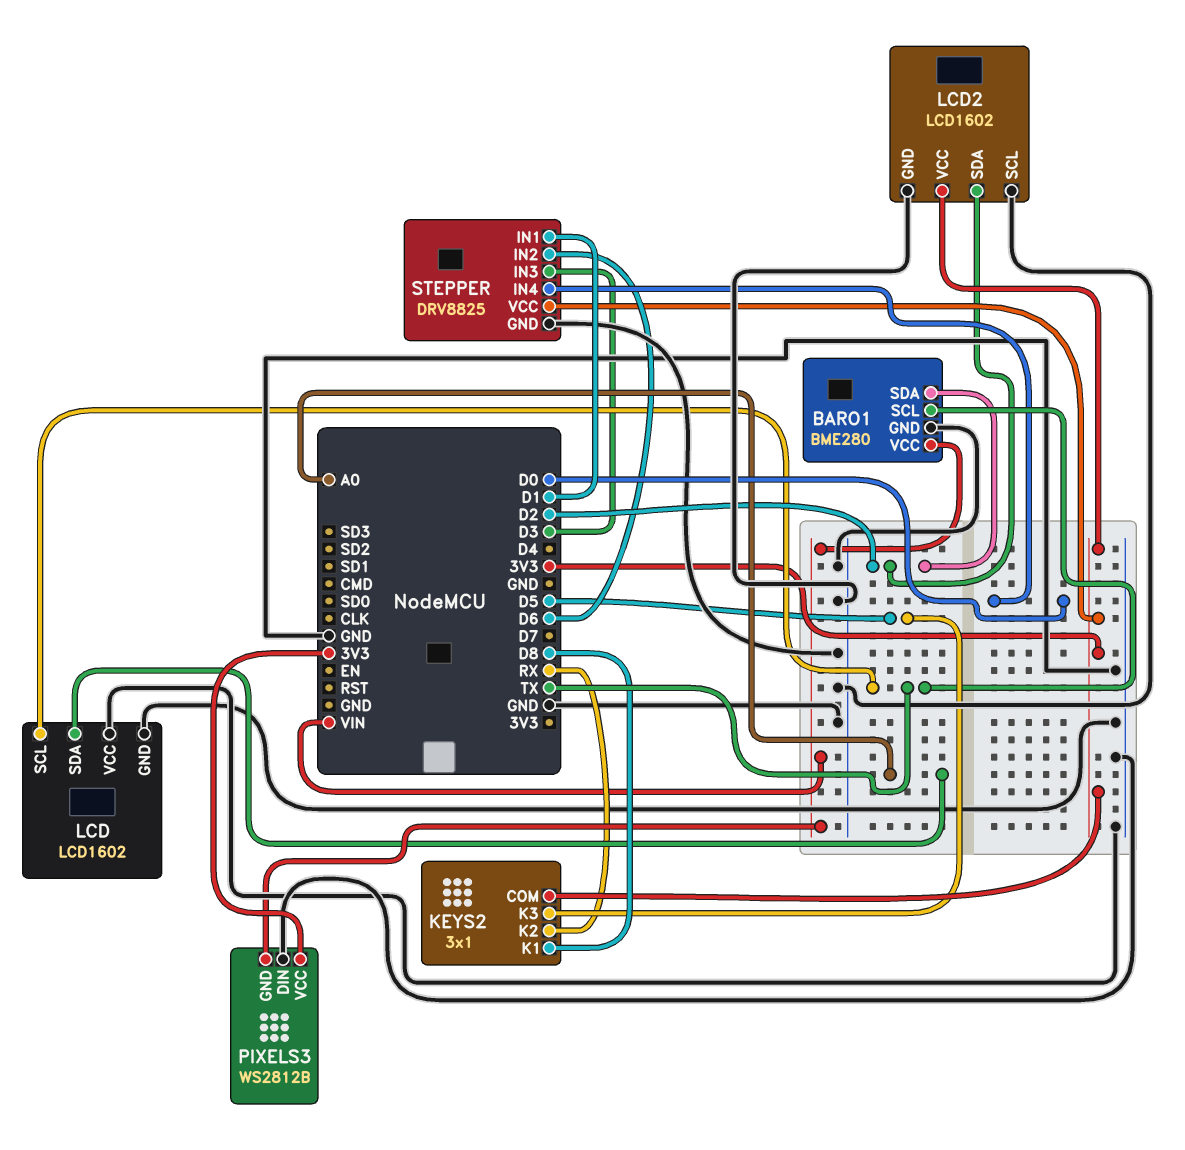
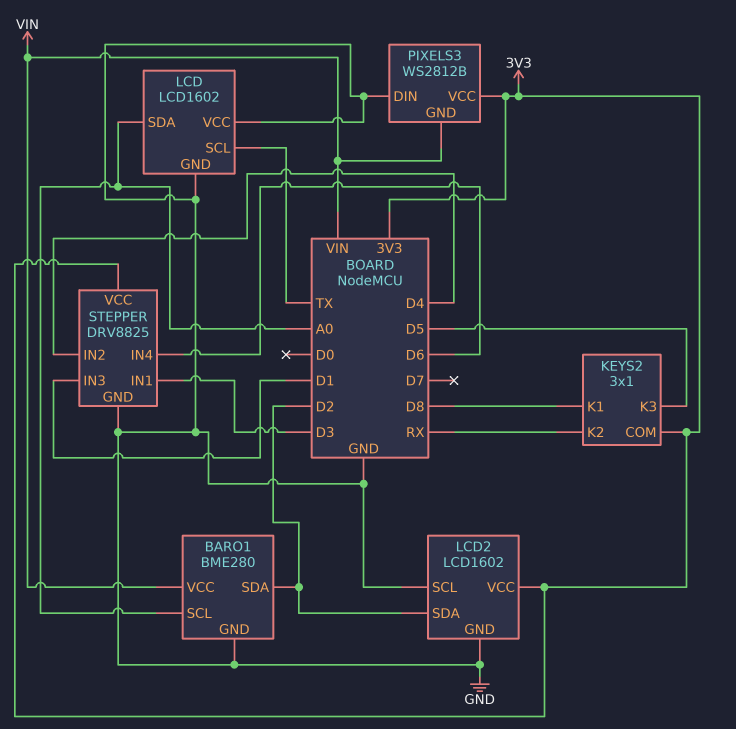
BARO1 pin SCL: TX -> A0
STEPPER pin IN1: D1 -> D3
STEPPER pin IN2: D6 -> D4
STEPPER pin IN3: D3 -> D1
STEPPER pin IN4: D0 -> D6

